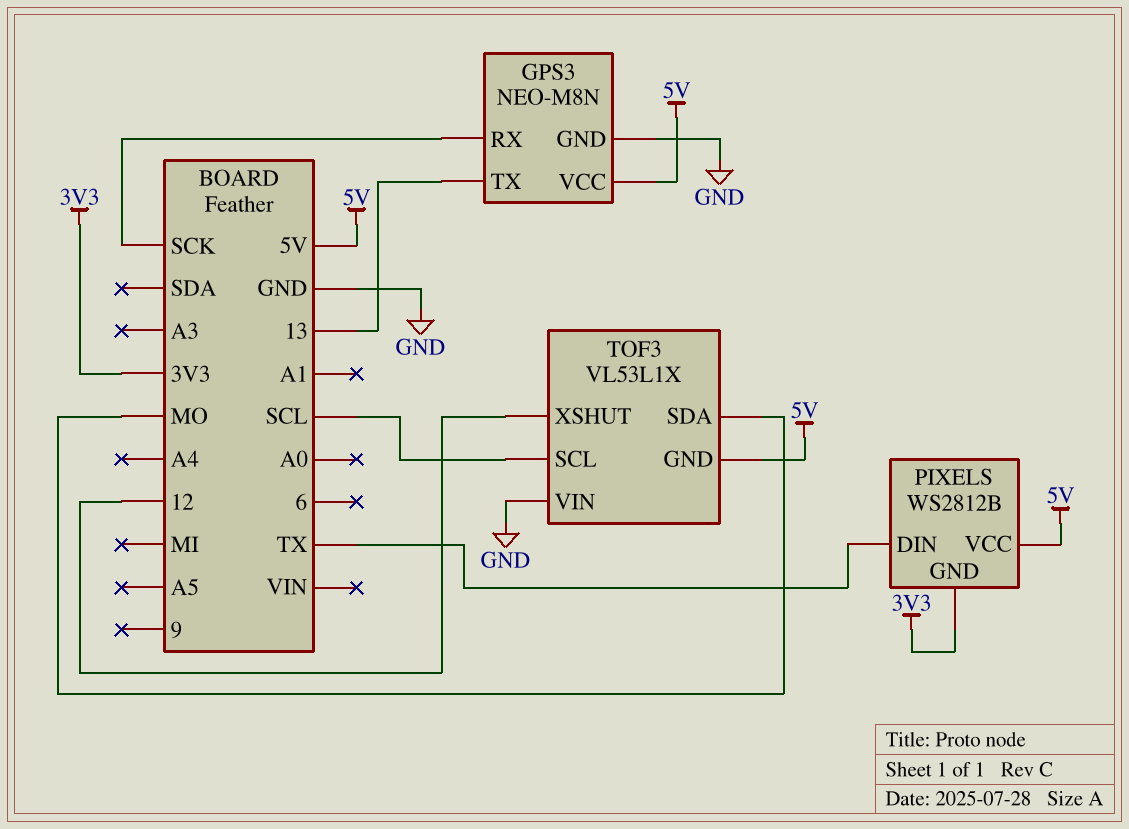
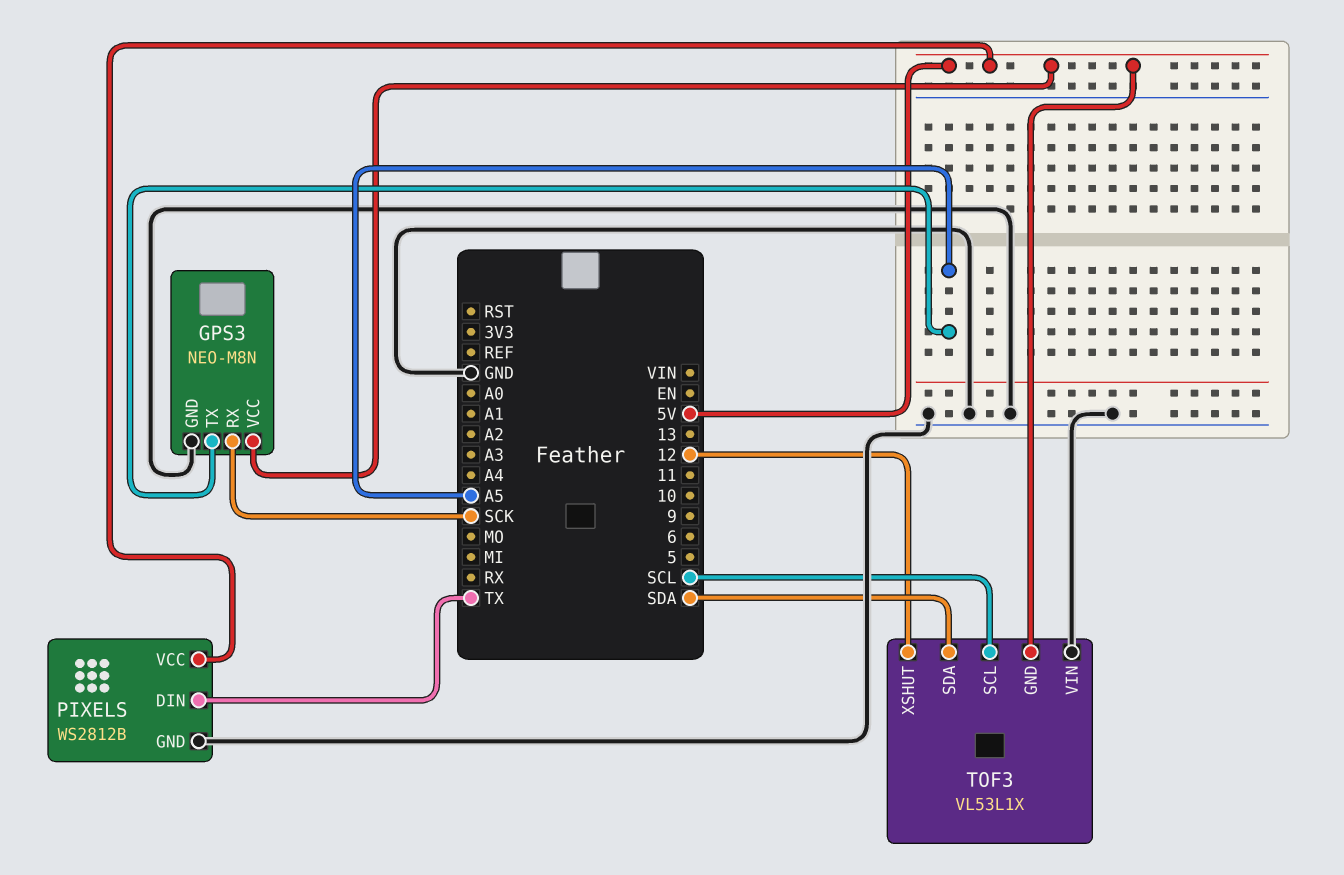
GPS3 pin TX: 13 -> A5
PIXELS pin GND: 3V3 -> GND
TOF3 pin SDA: MO -> SDA

